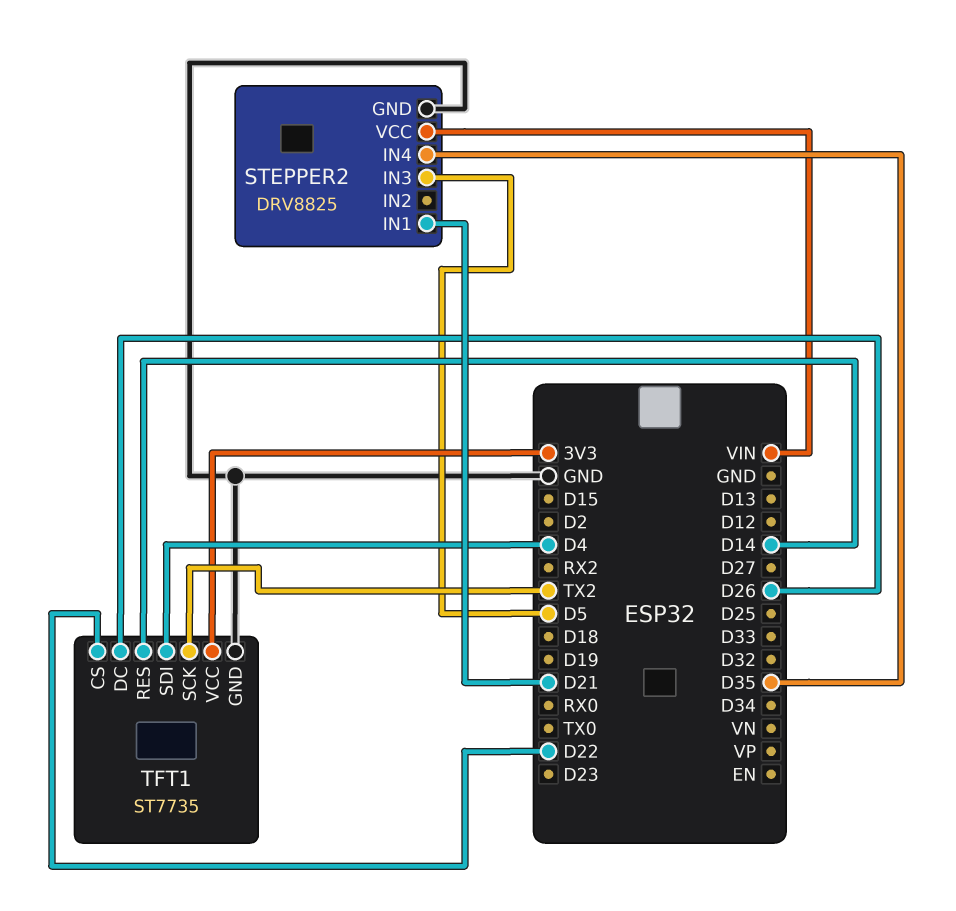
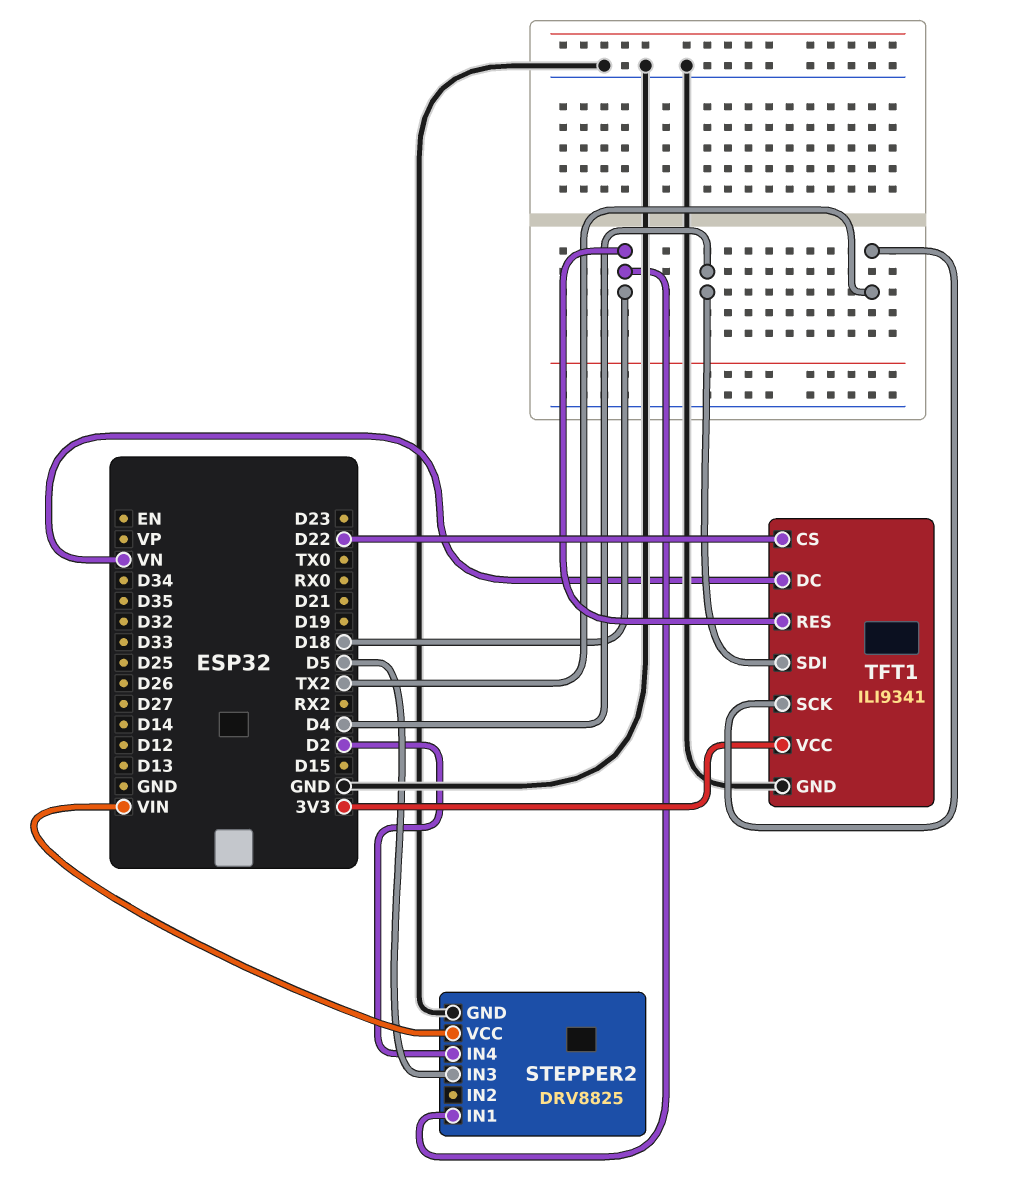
STEPPER2 pin IN1: D21 -> D18
STEPPER2 pin IN4: D35 -> D2
TFT1: ST7735 -> ILI9341
TFT1 pin DC: D26 -> VN
TFT1 pin RES: D14 -> D18

